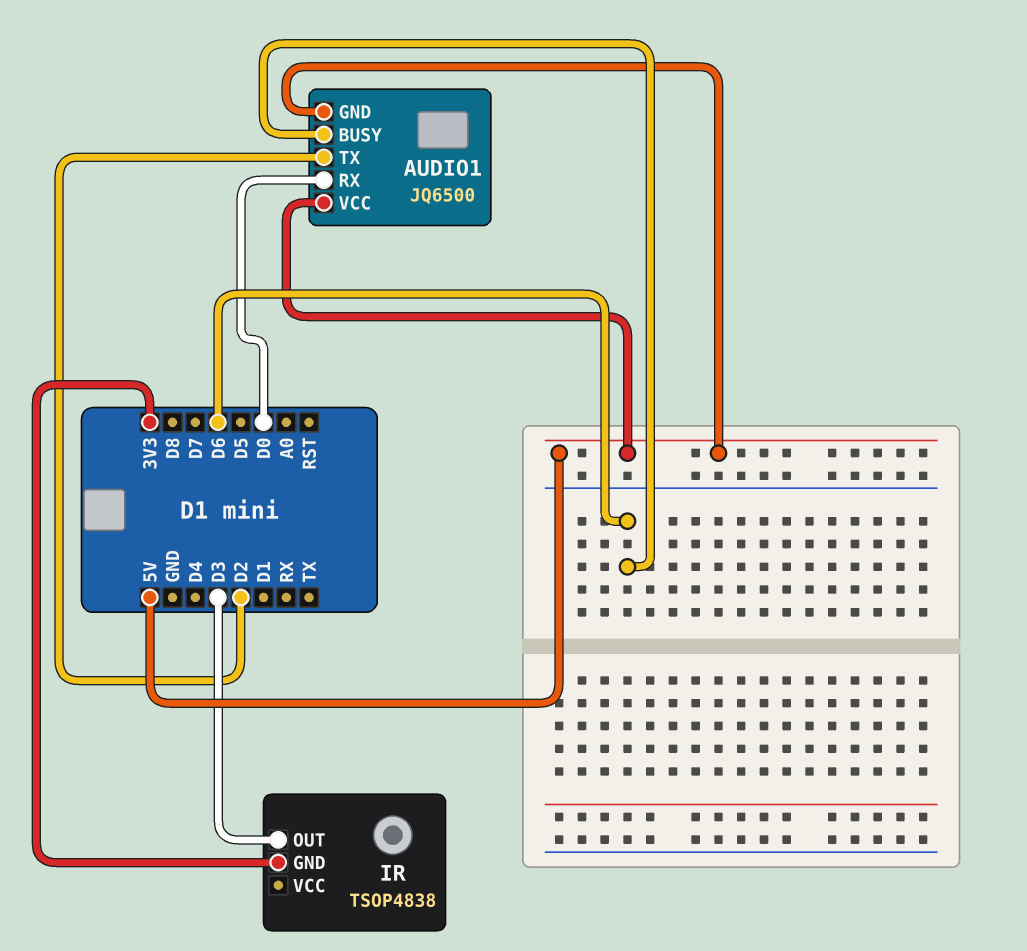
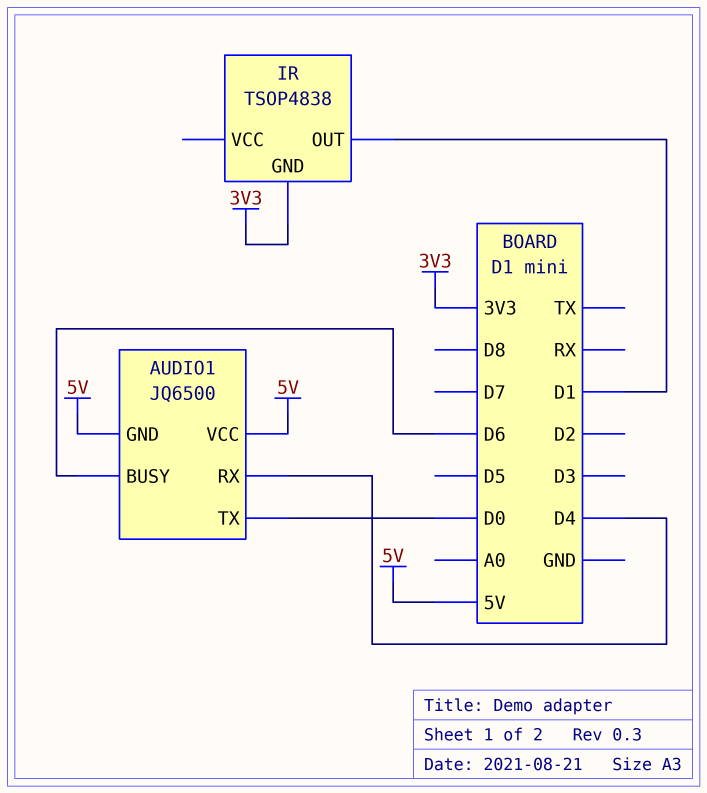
AUDIO1 pin RX: D0 -> D4
AUDIO1 pin TX: D2 -> D0
IR pin OUT: D3 -> D1

